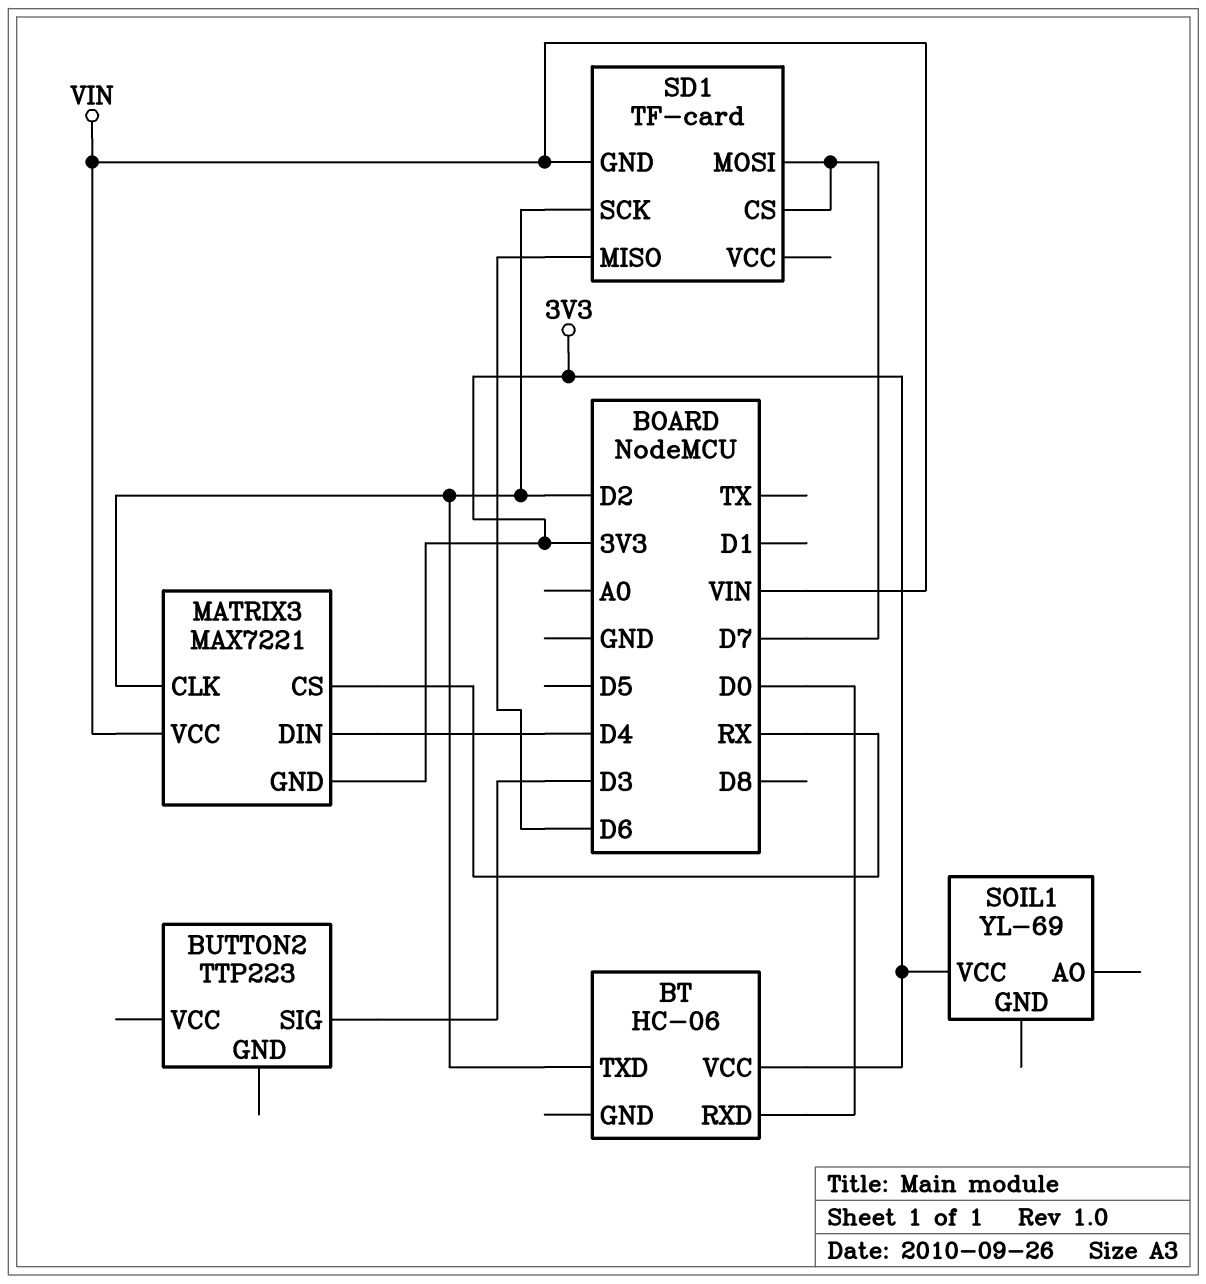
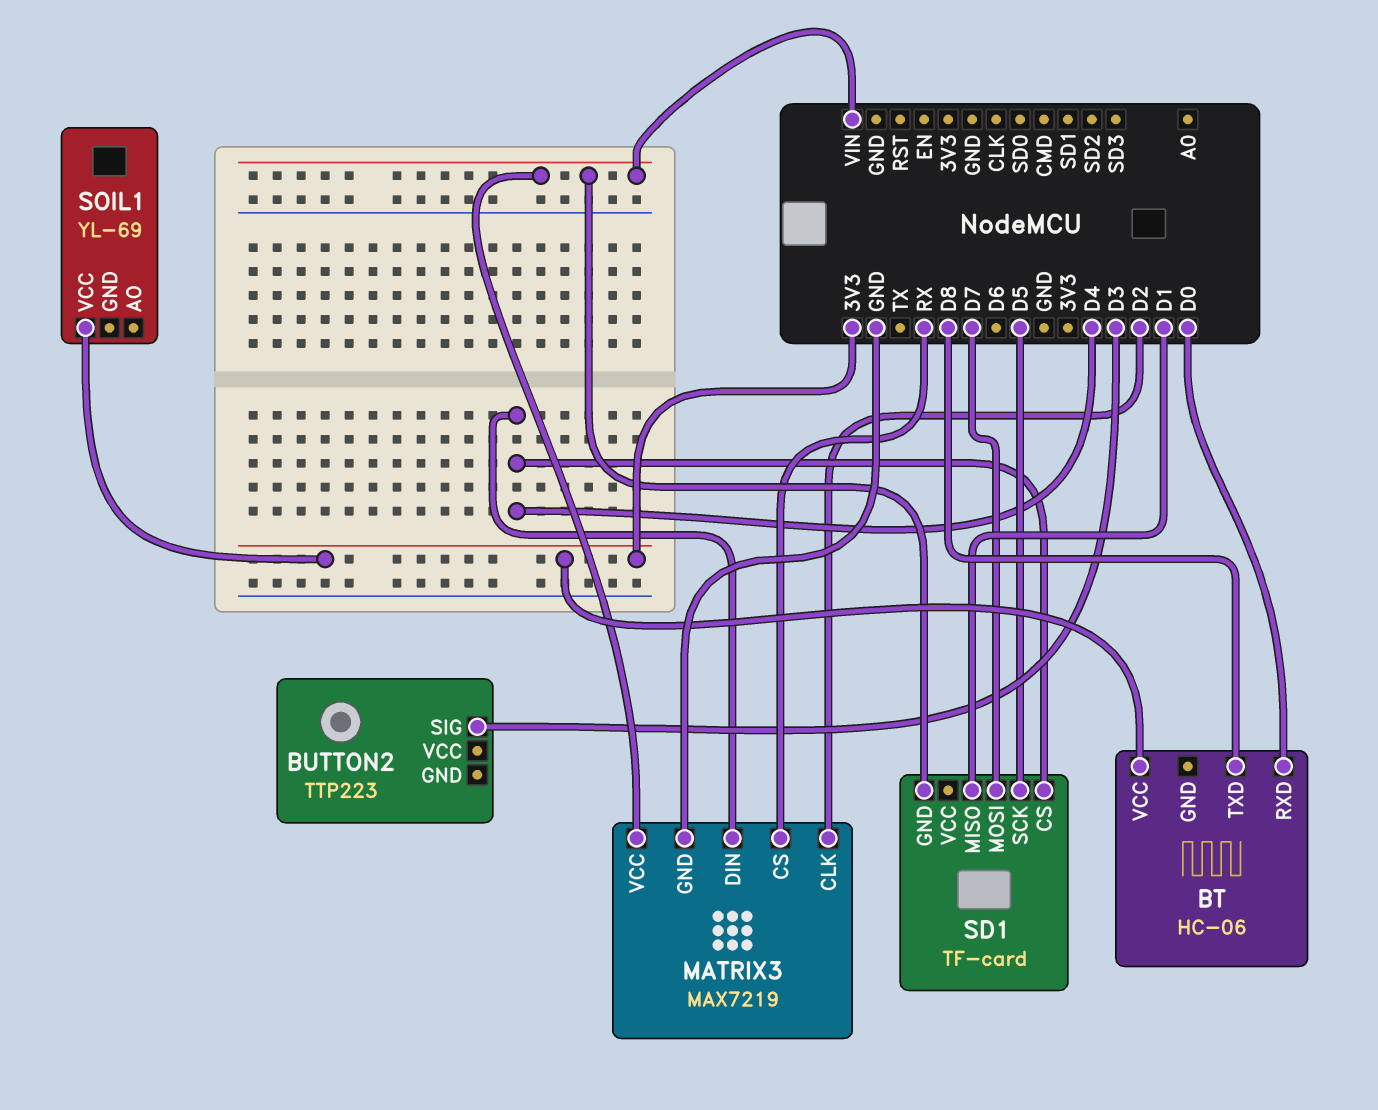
BT pin TXD: D2 -> D8
MATRIX3: MAX7221 -> MAX7219
MATRIX3 pin GND: 3V3 -> GND
SD1 pin CS: D7 -> D4
SD1 pin MISO: D6 -> D1
SD1 pin SCK: D2 -> D5

